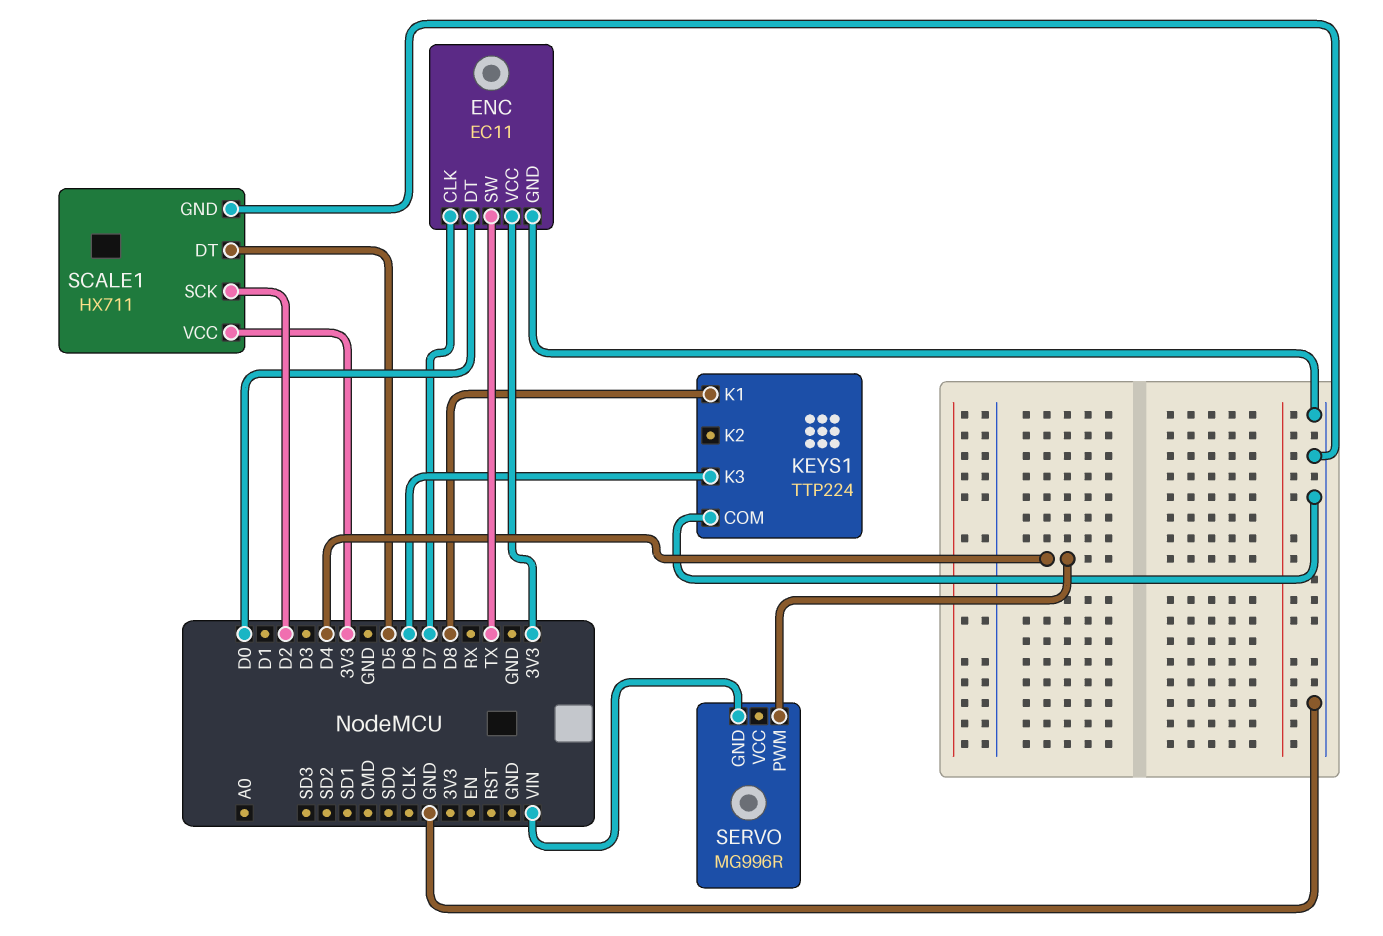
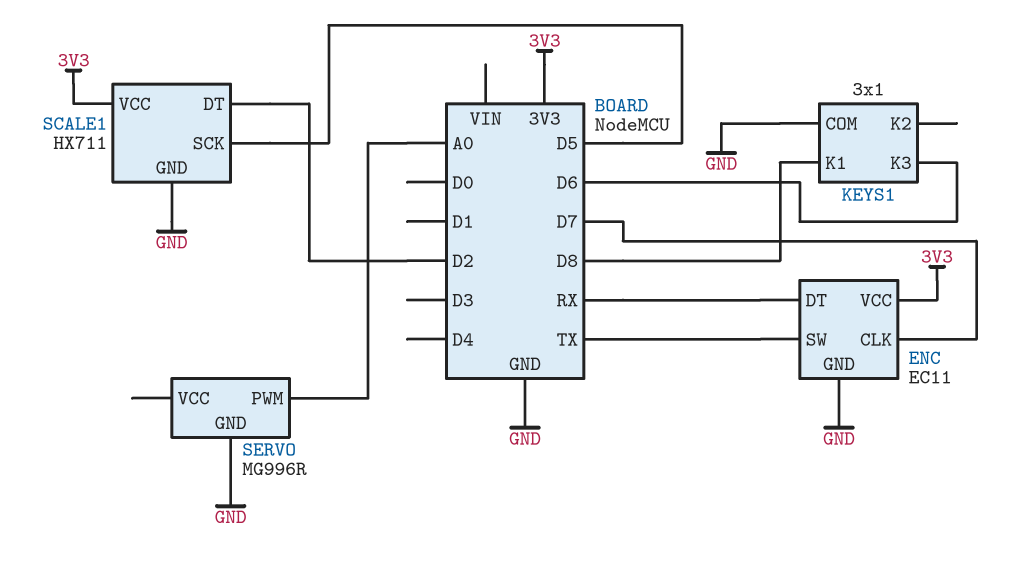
ENC pin DT: D0 -> RX
KEYS1: TTP224 -> 3x1
SCALE1 pin DT: D5 -> D2
SCALE1 pin SCK: D2 -> D5
SERVO pin GND: VIN -> GND
SERVO pin PWM: D4 -> A0

